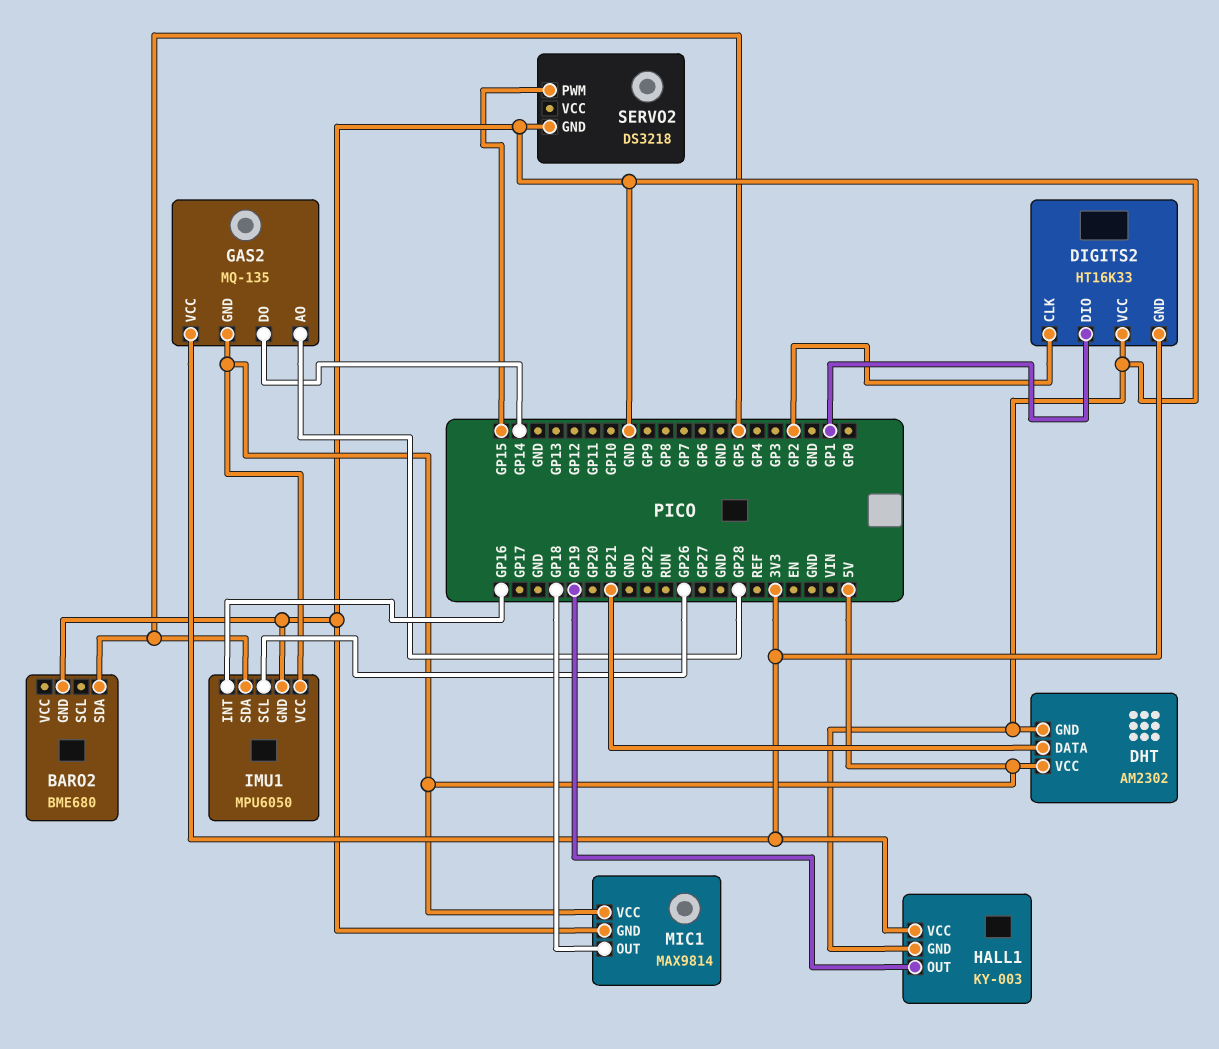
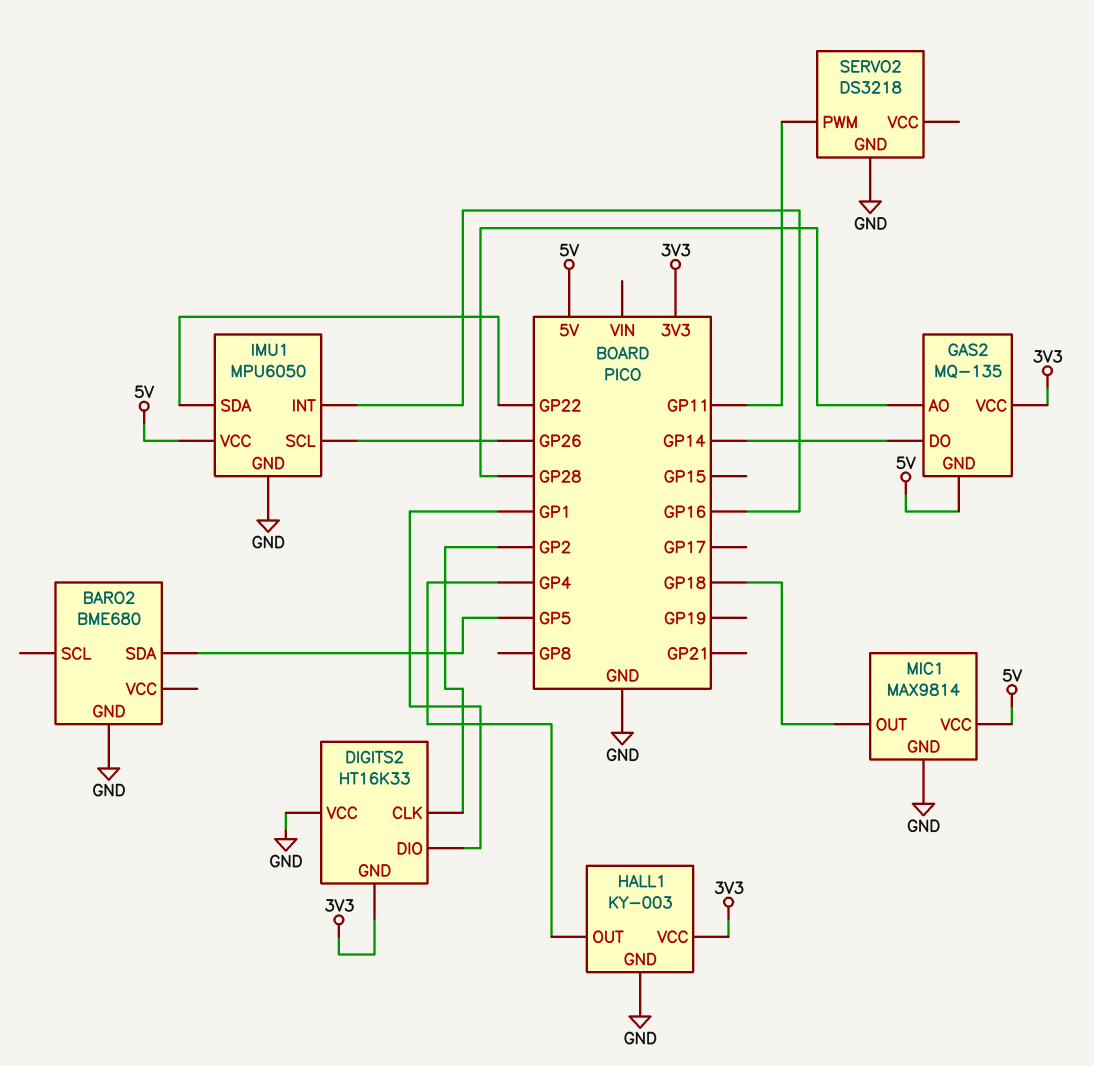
DHT: AM2302 -> none
DHT pin DATA: GP21 -> none
DHT pin GND: GND -> none
DHT pin VCC: 5V -> none
HALL1 pin OUT: GP19 -> GP4
IMU1 pin SDA: GP5 -> GP22
SERVO2 pin PWM: GP15 -> GP11

